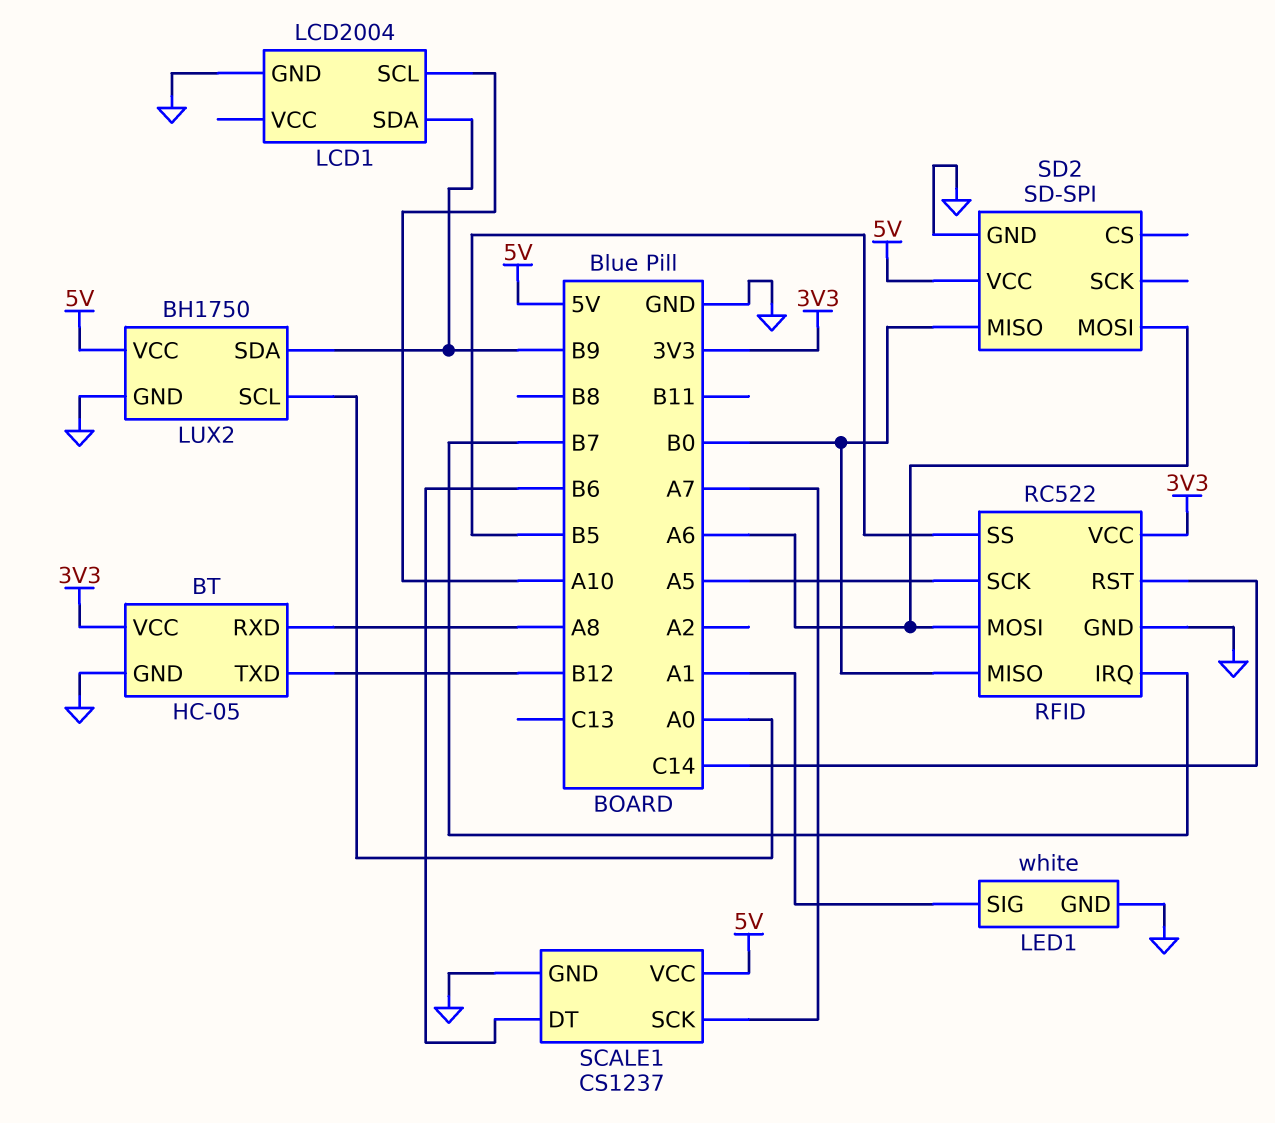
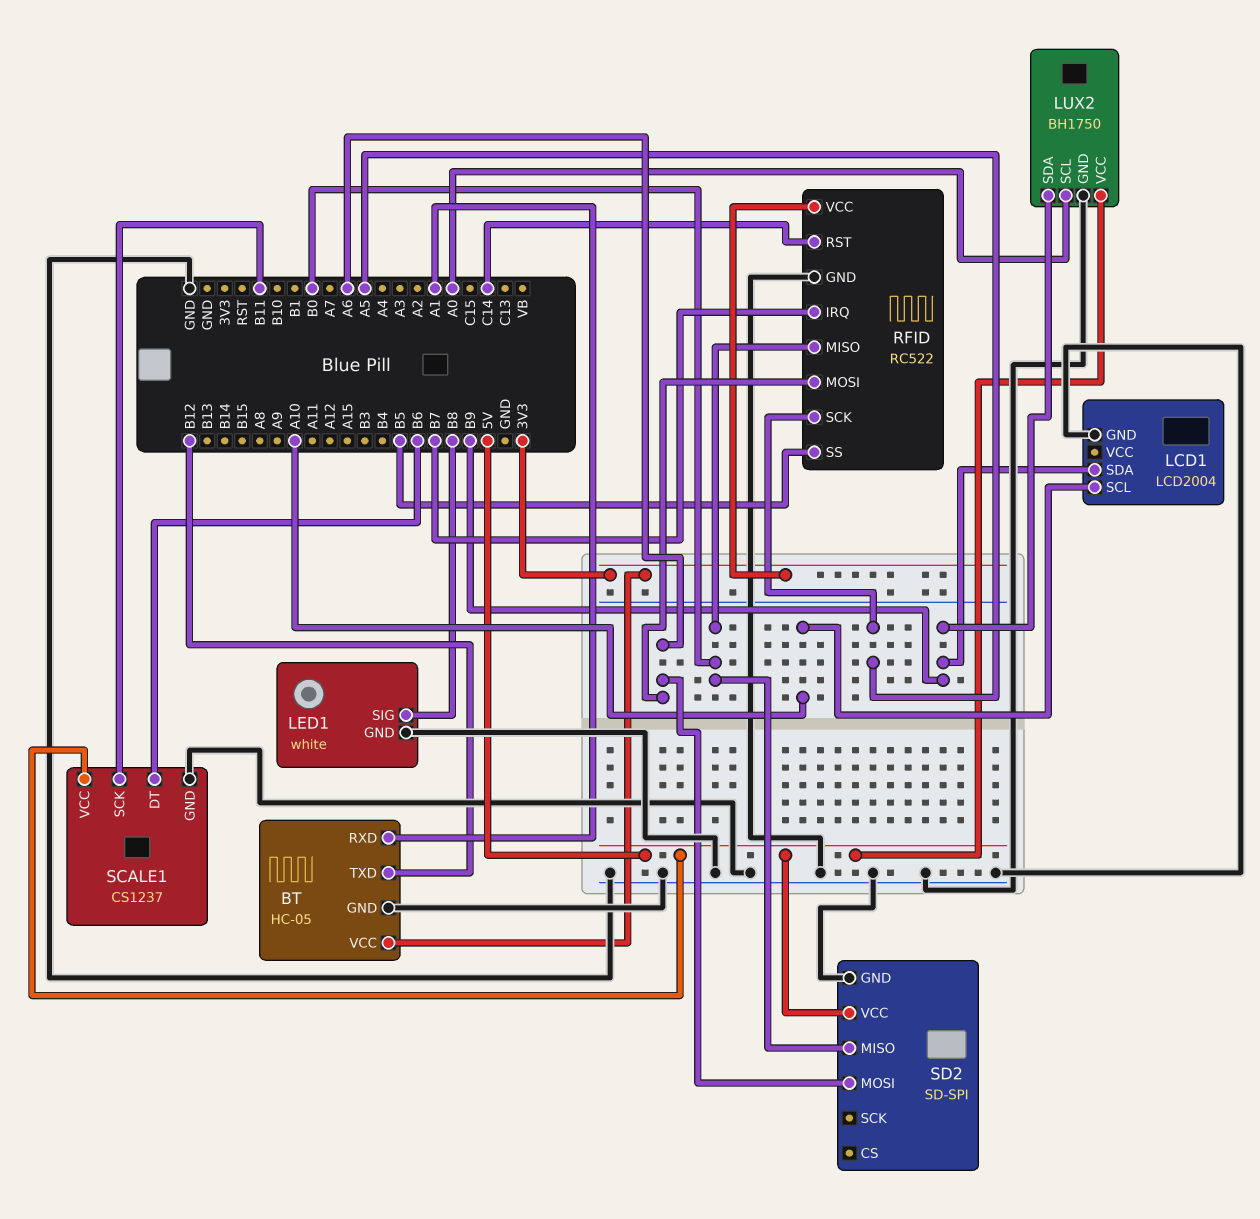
BT pin RXD: A8 -> A1
LED1 pin SIG: A1 -> B8
SCALE1 pin SCK: A7 -> B11

